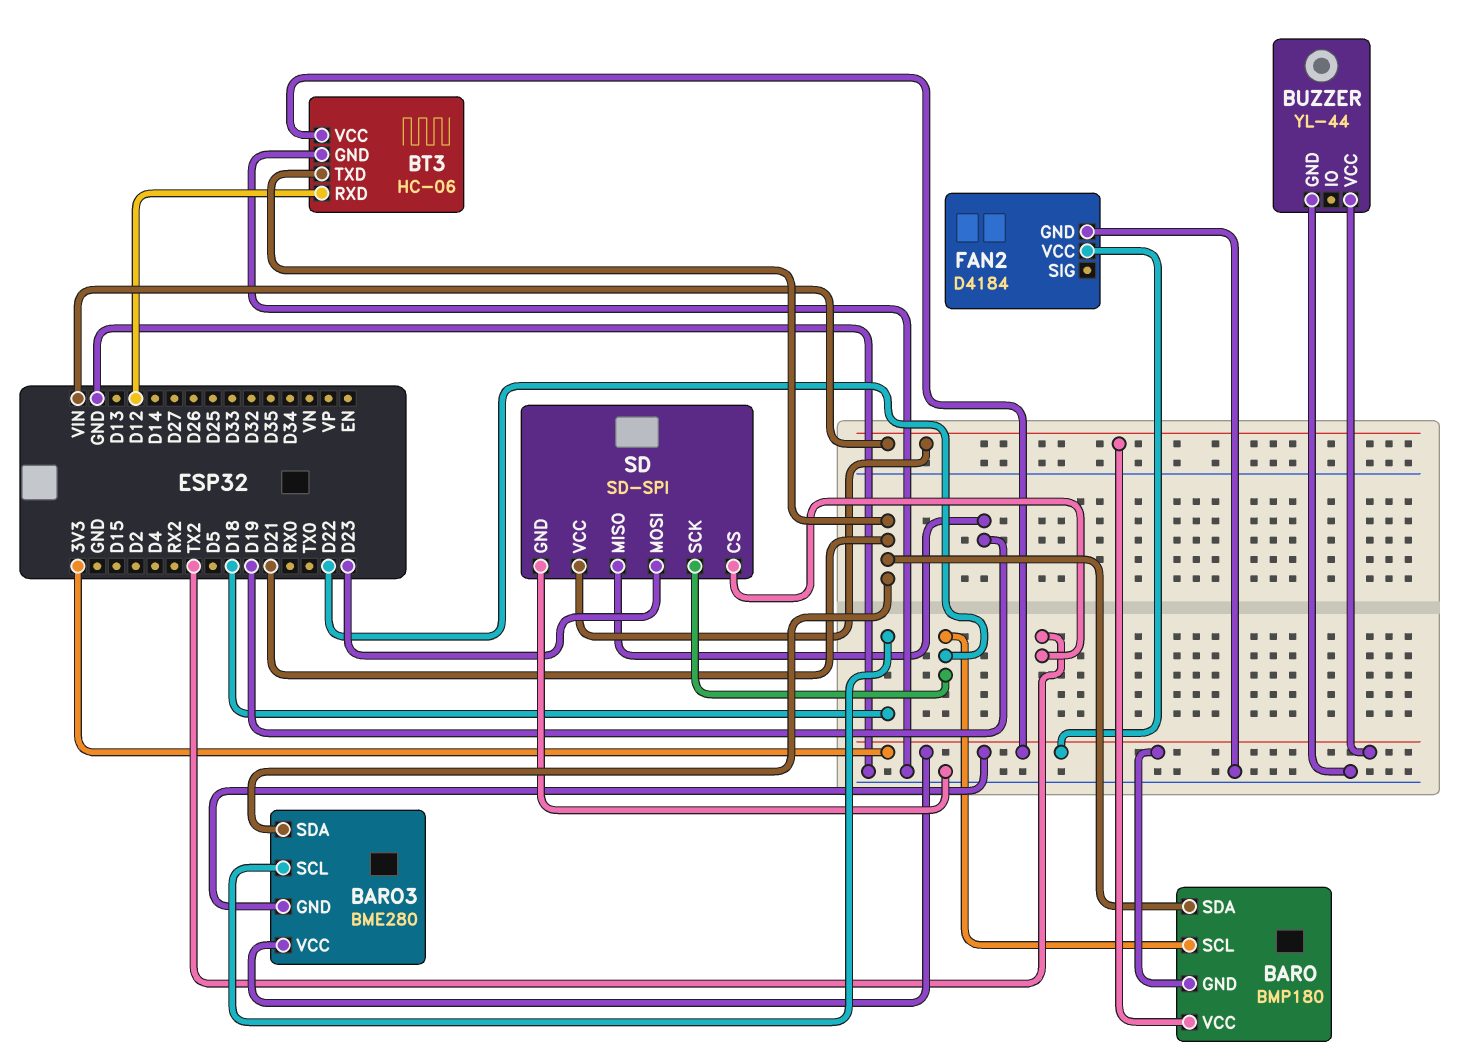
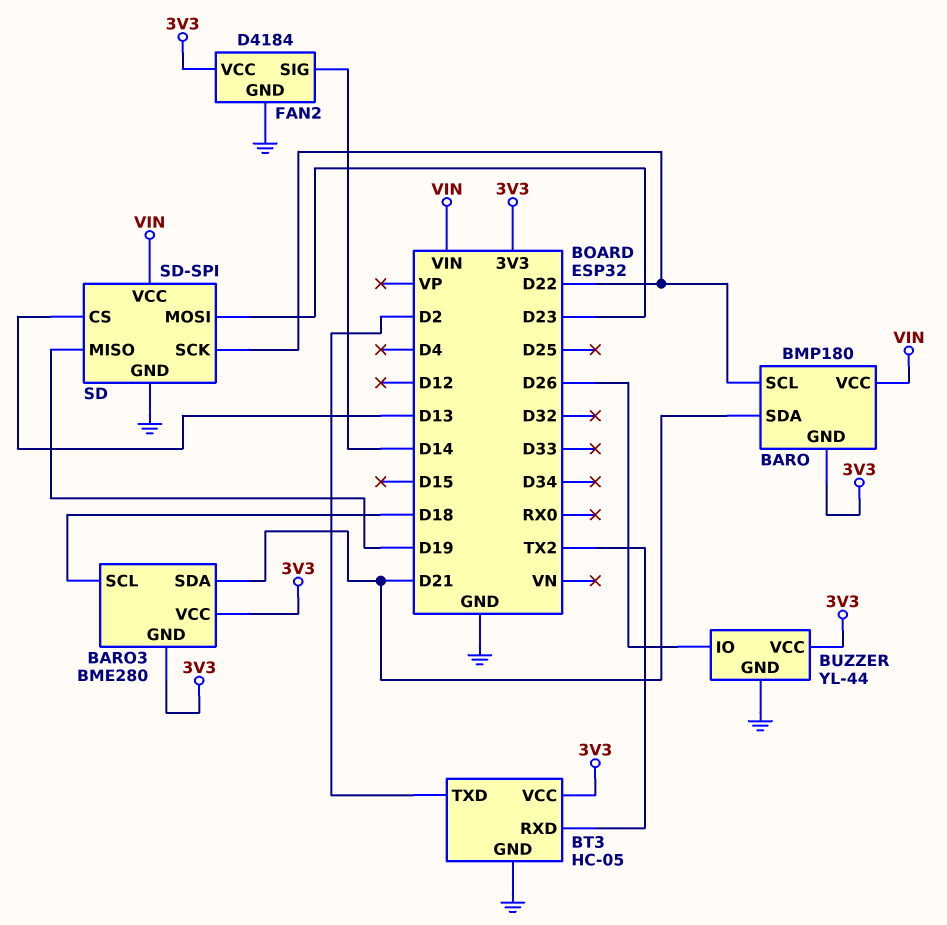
BT3: HC-06 -> HC-05
BT3 pin RXD: D12 -> TX2
BT3 pin TXD: D21 -> D2
BUZZER pin IO: none -> D26
FAN2 pin SIG: none -> D14
SD pin CS: TX2 -> D13

